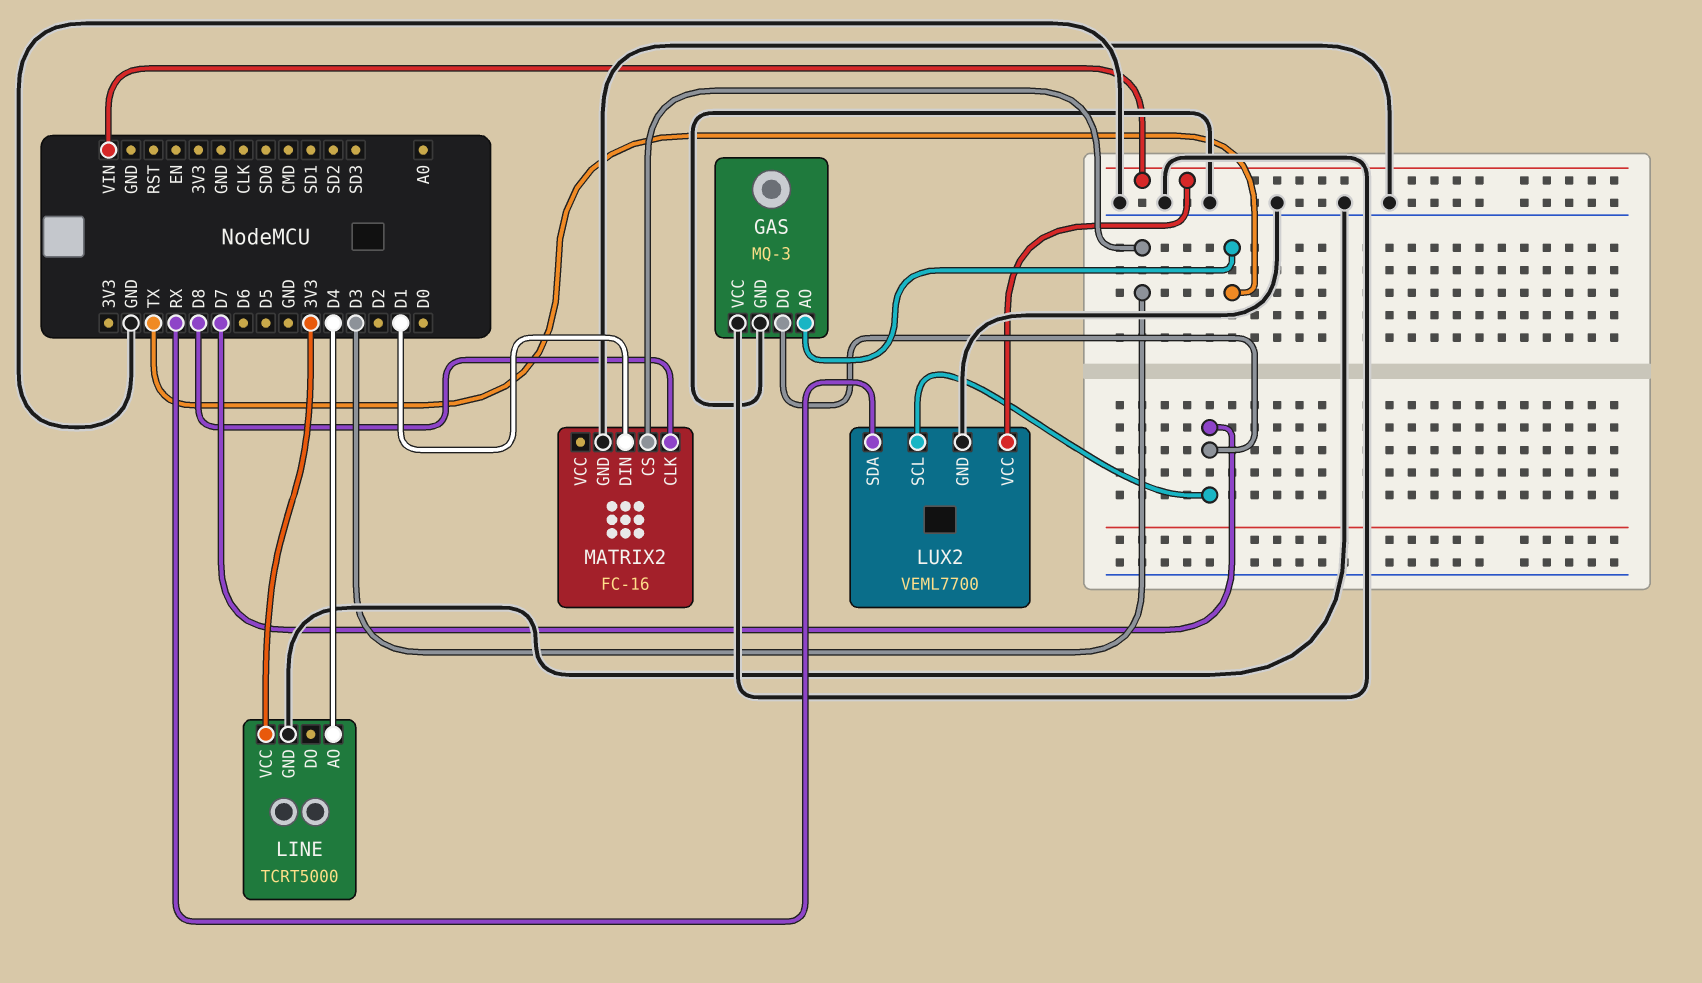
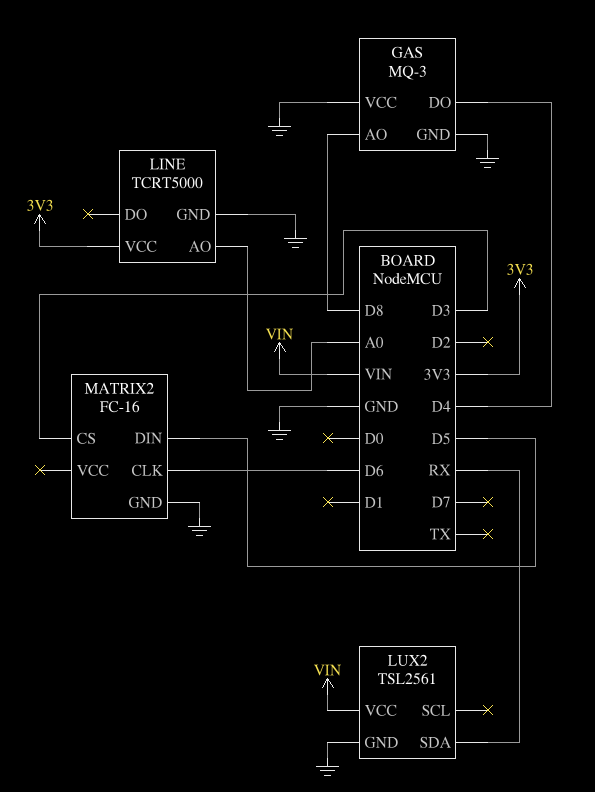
GAS pin AO: TX -> D8
GAS pin DO: D7 -> D4
LINE pin AO: D4 -> A0
LUX2: VEML7700 -> TSL2561
LUX2 pin SCL: D7 -> none
MATRIX2 pin CLK: D8 -> D6
MATRIX2 pin DIN: D1 -> D5

